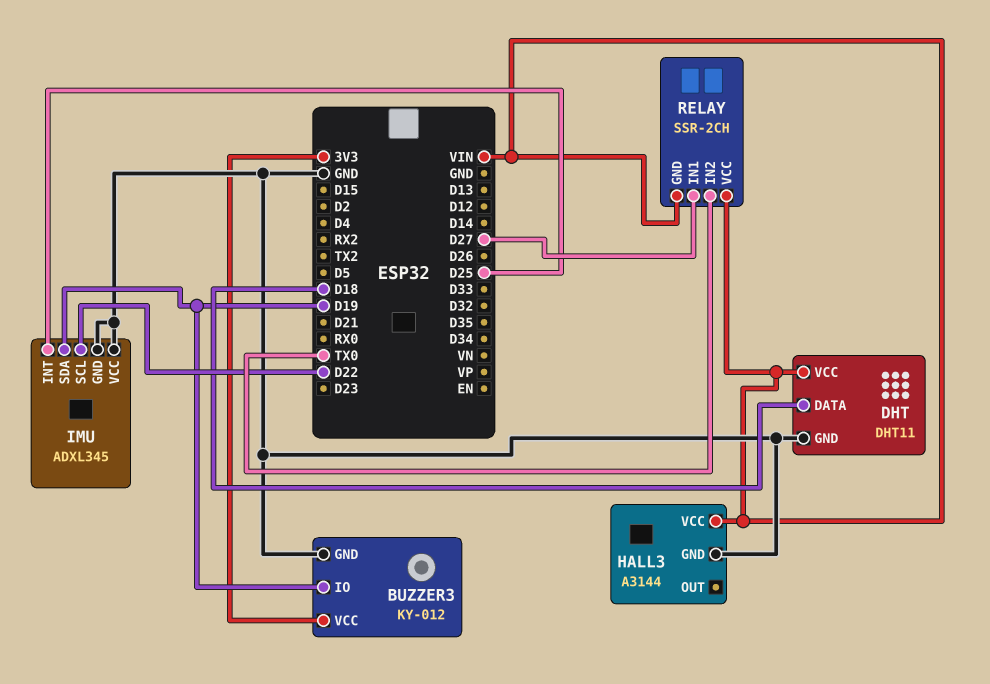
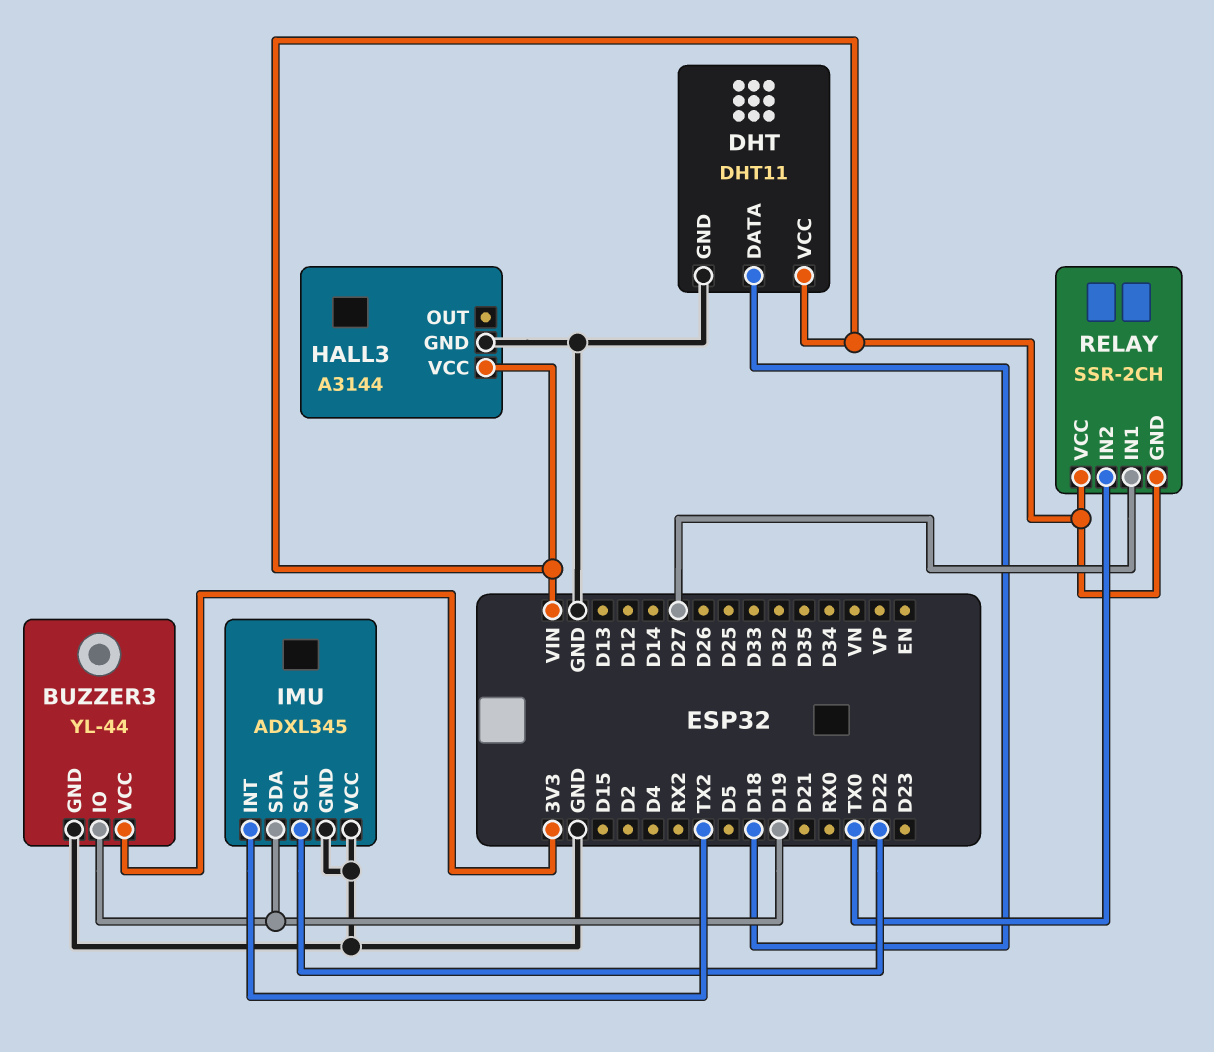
BUZZER3: KY-012 -> YL-44
IMU pin INT: D25 -> TX2

